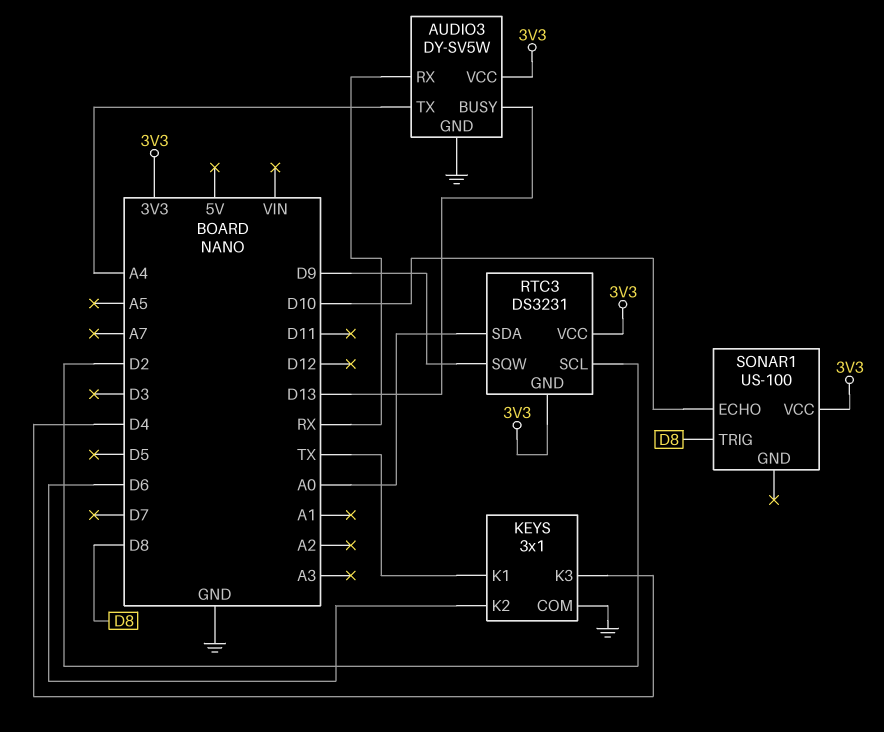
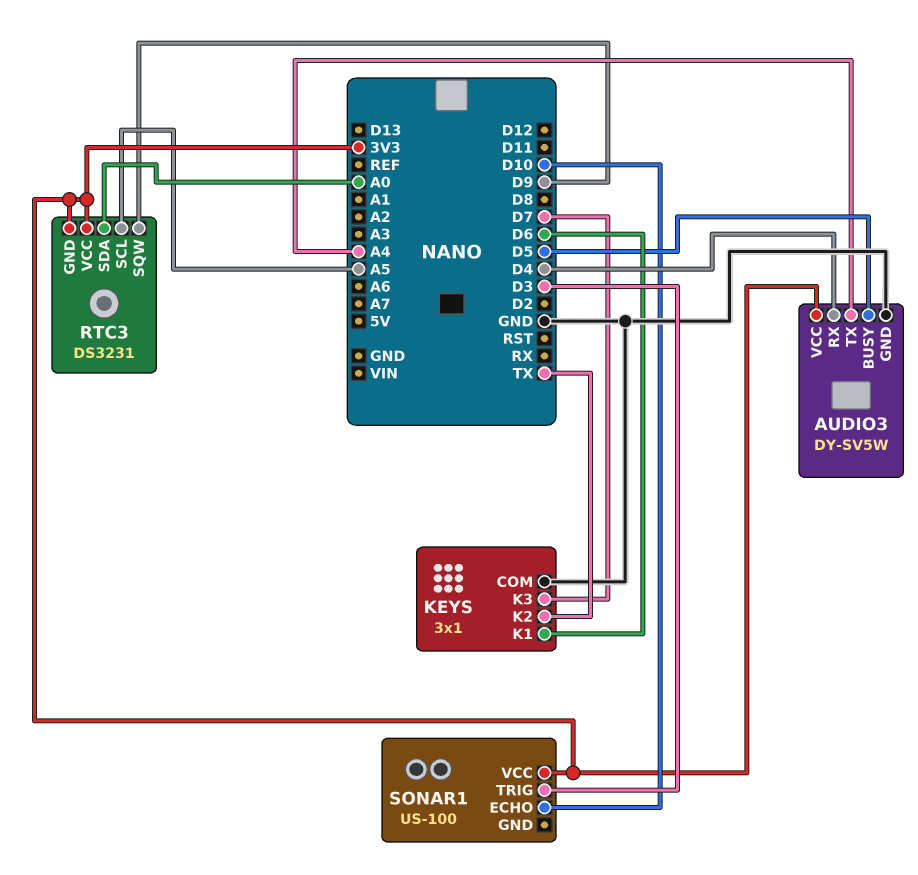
AUDIO3 pin BUSY: D13 -> D5
AUDIO3 pin RX: RX -> D4
KEYS pin K1: TX -> D6
KEYS pin K2: D6 -> TX
KEYS pin K3: D4 -> D7
RTC3 pin SCL: D2 -> A5
SONAR1 pin TRIG: D8 -> D3

